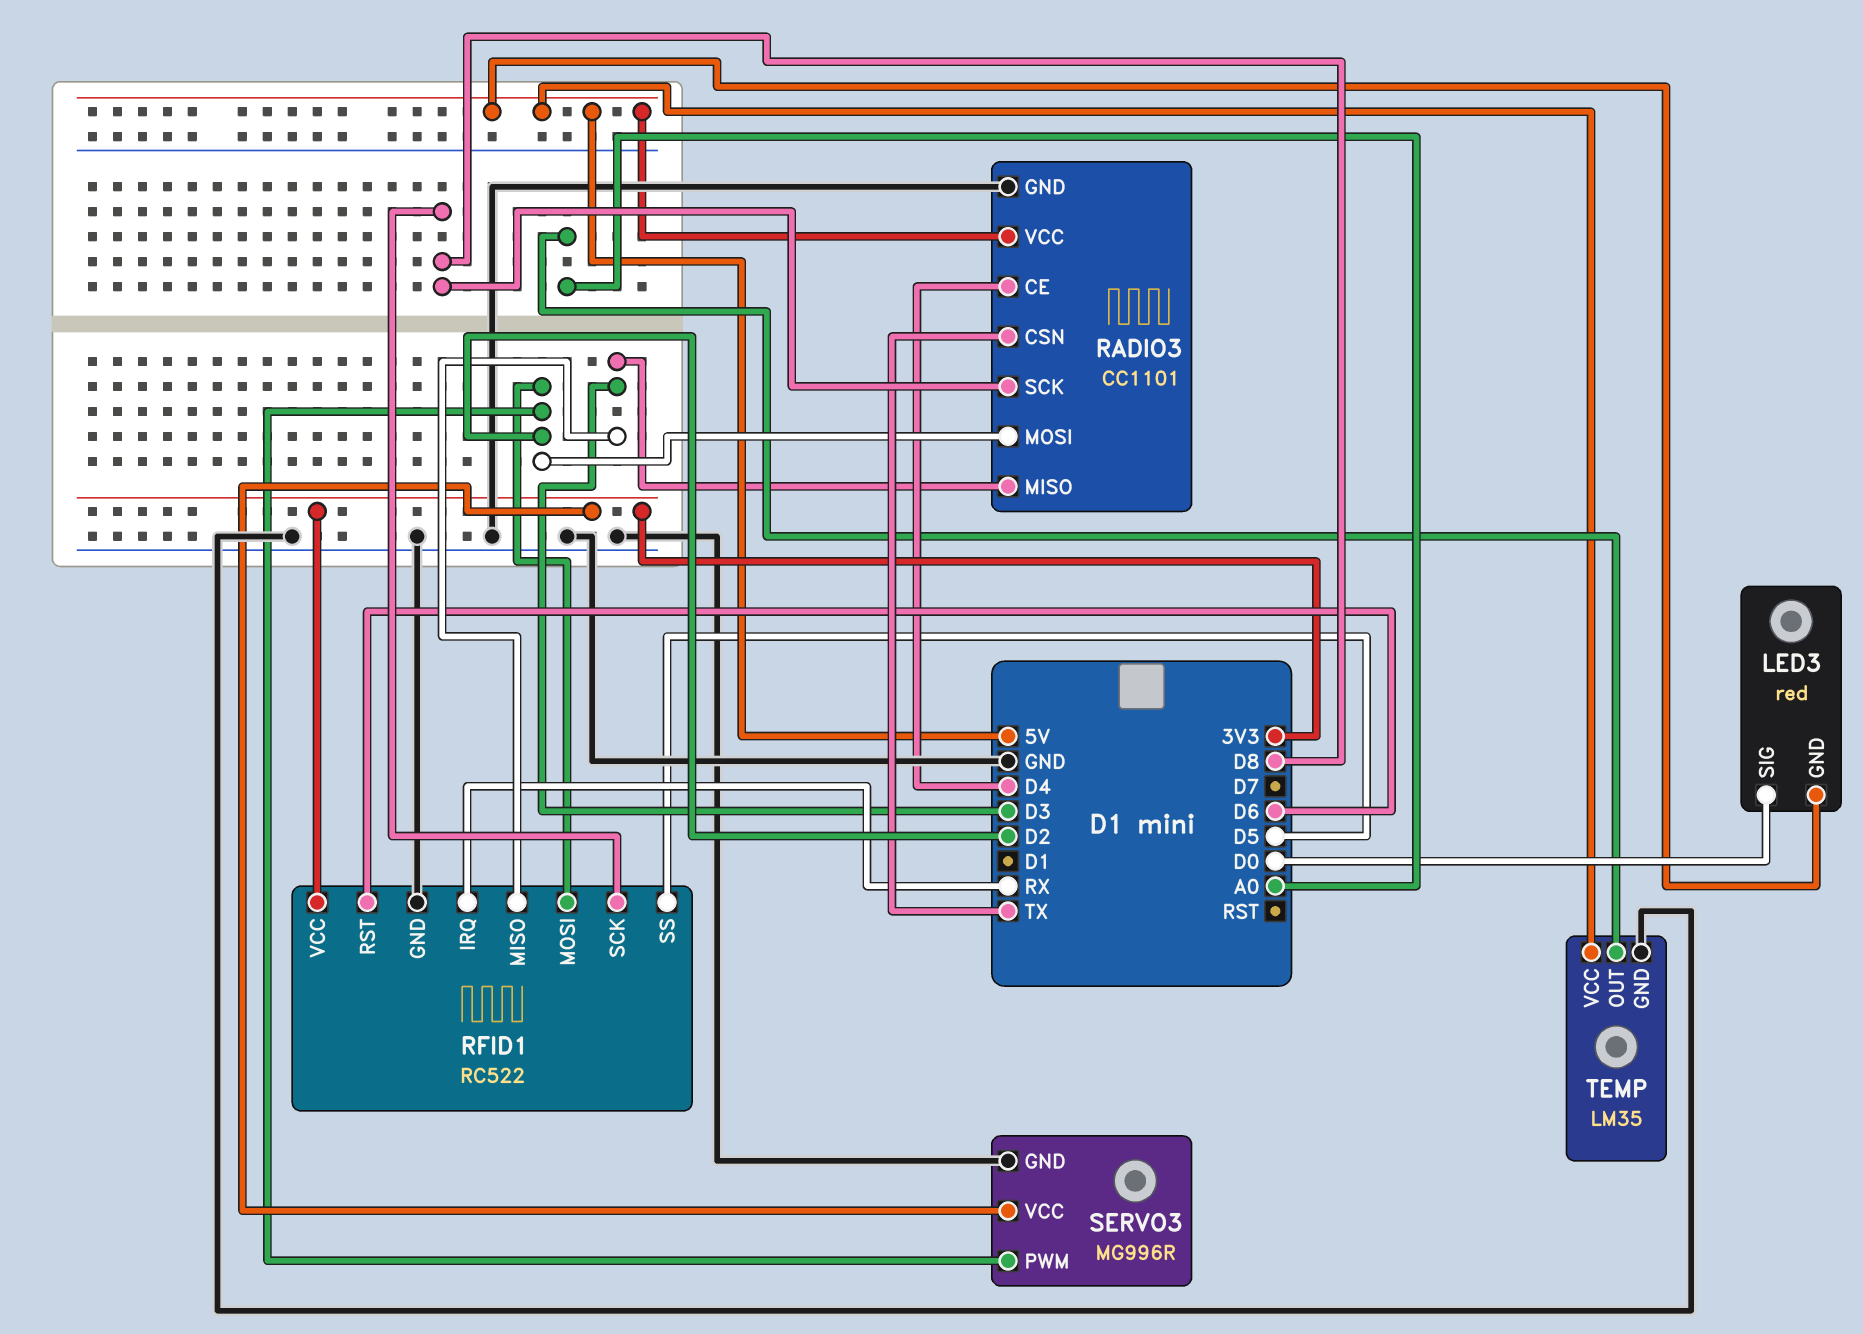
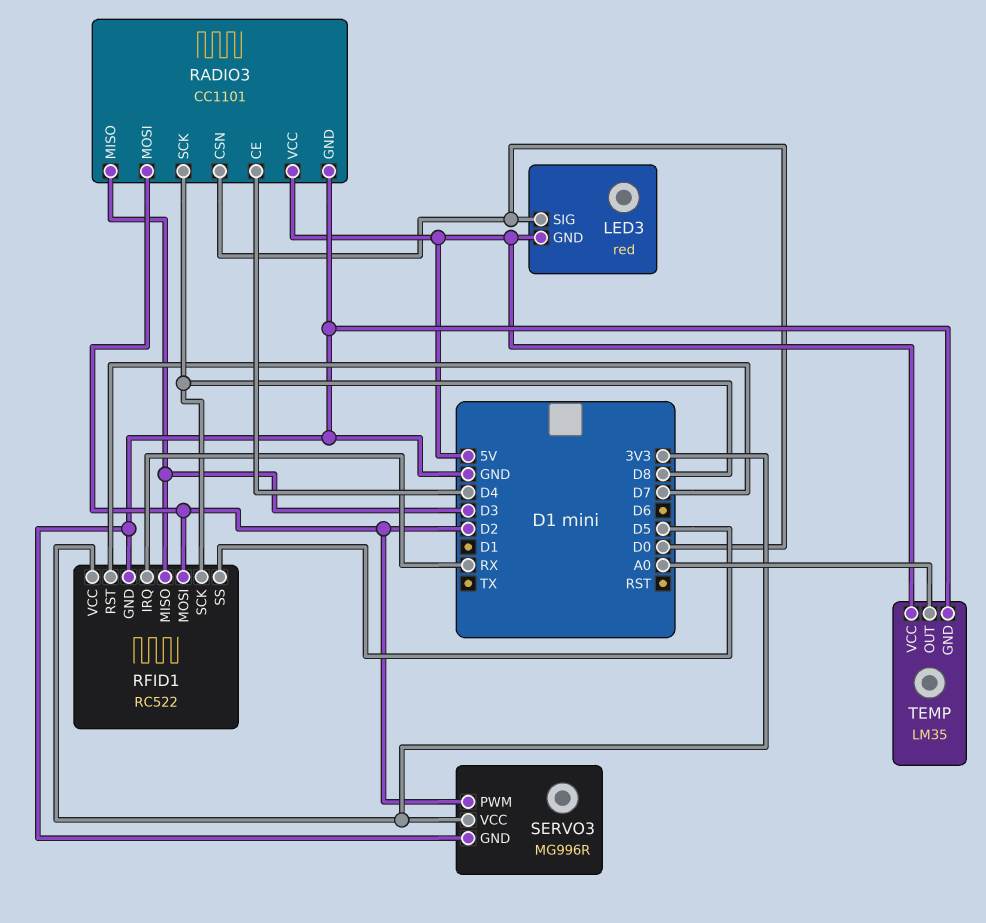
RADIO3 pin CSN: TX -> D0
RFID1 pin RST: D6 -> D7

